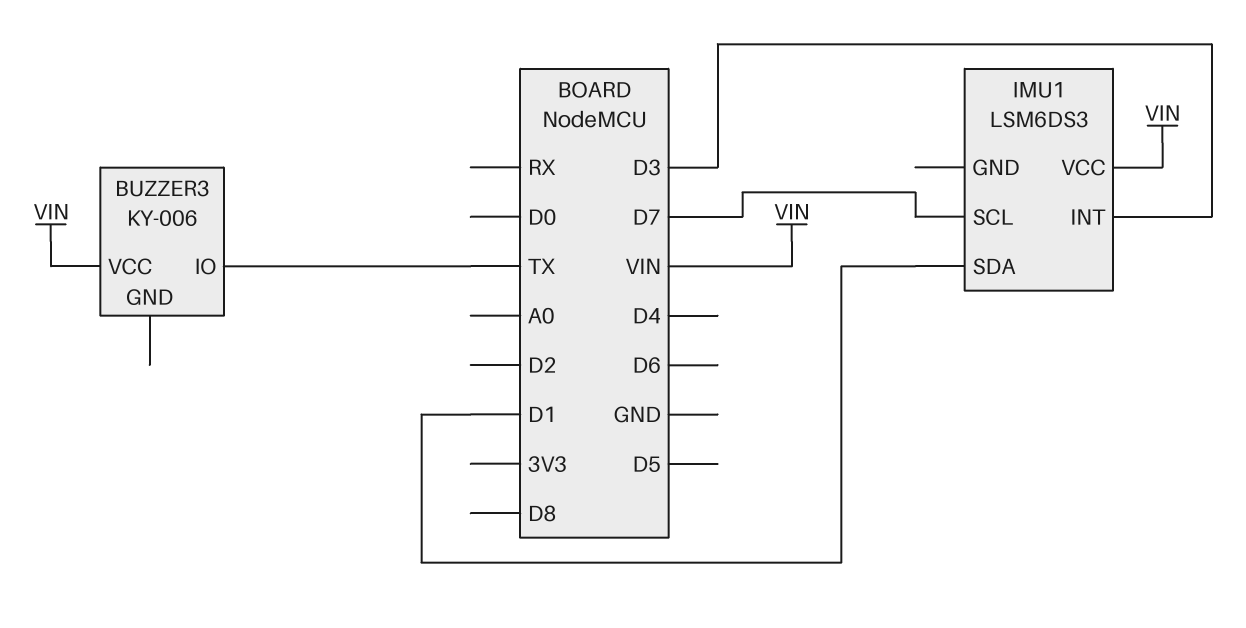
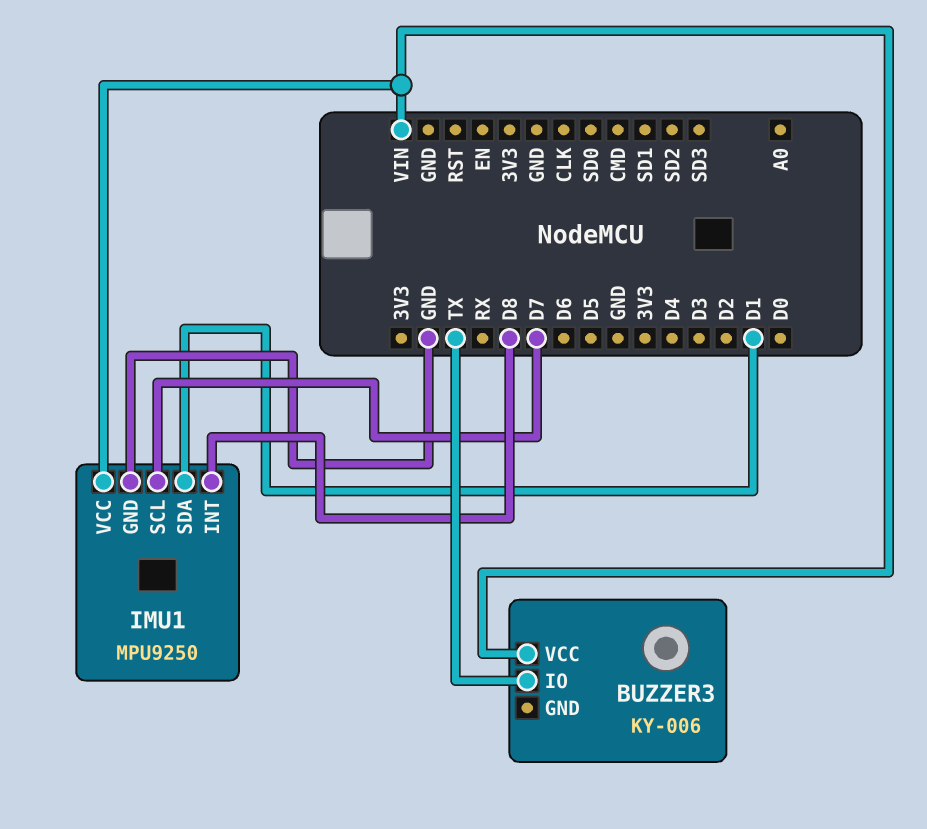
IMU1: LSM6DS3 -> MPU9250
IMU1 pin GND: none -> GND
IMU1 pin INT: D3 -> D8

